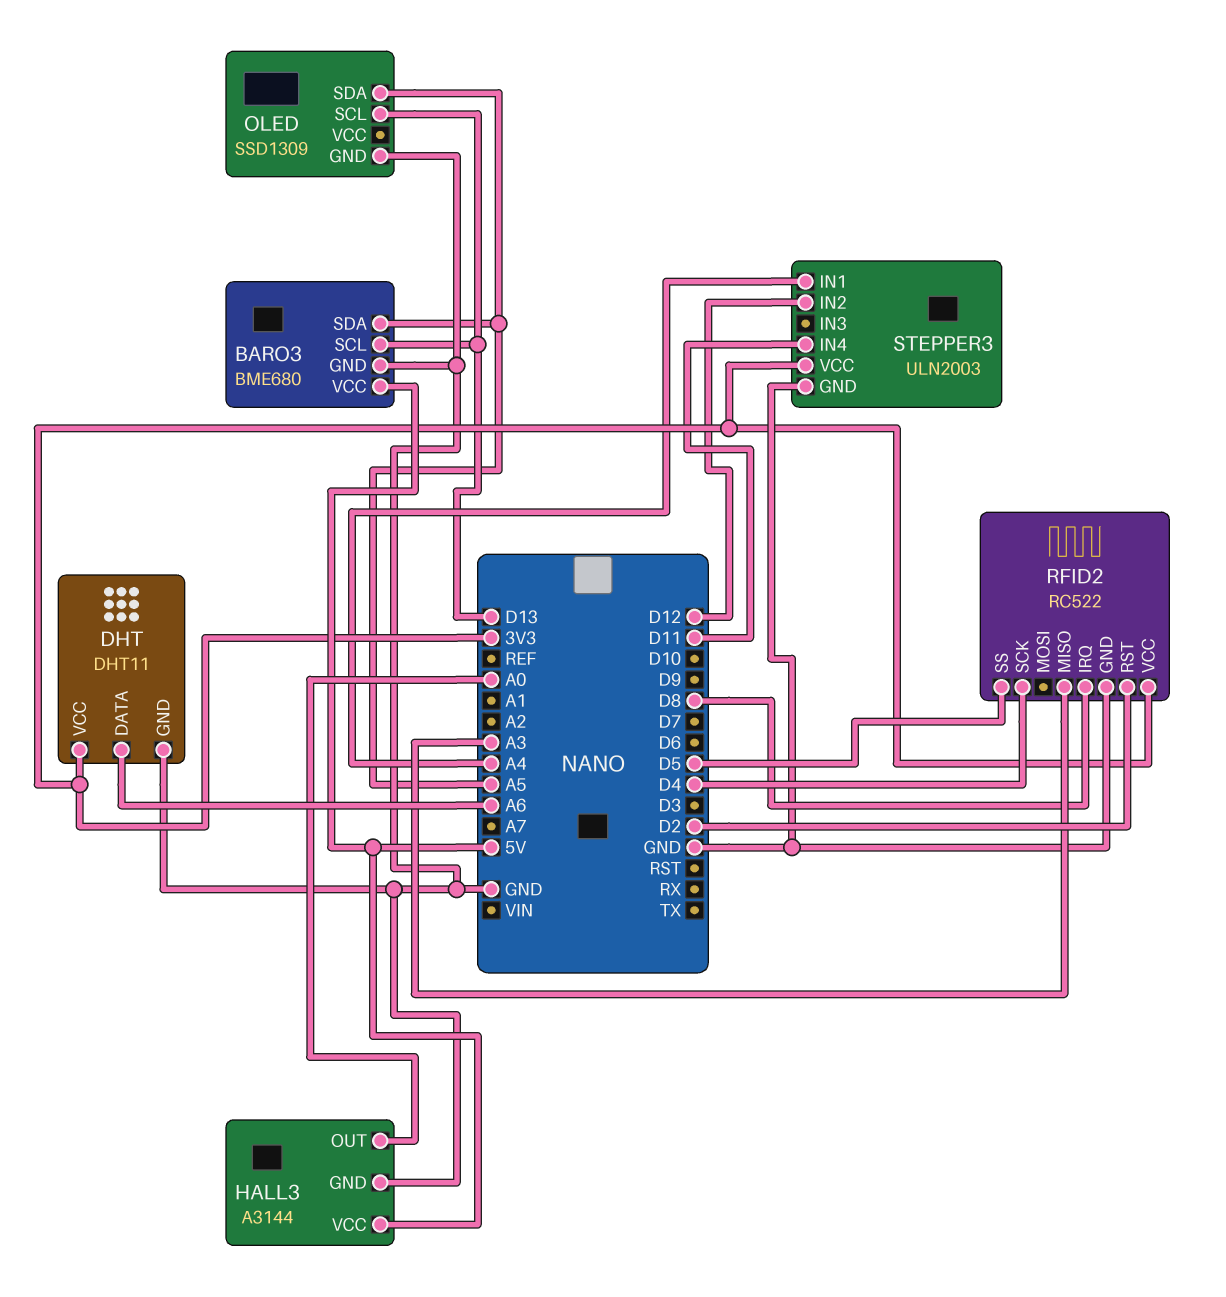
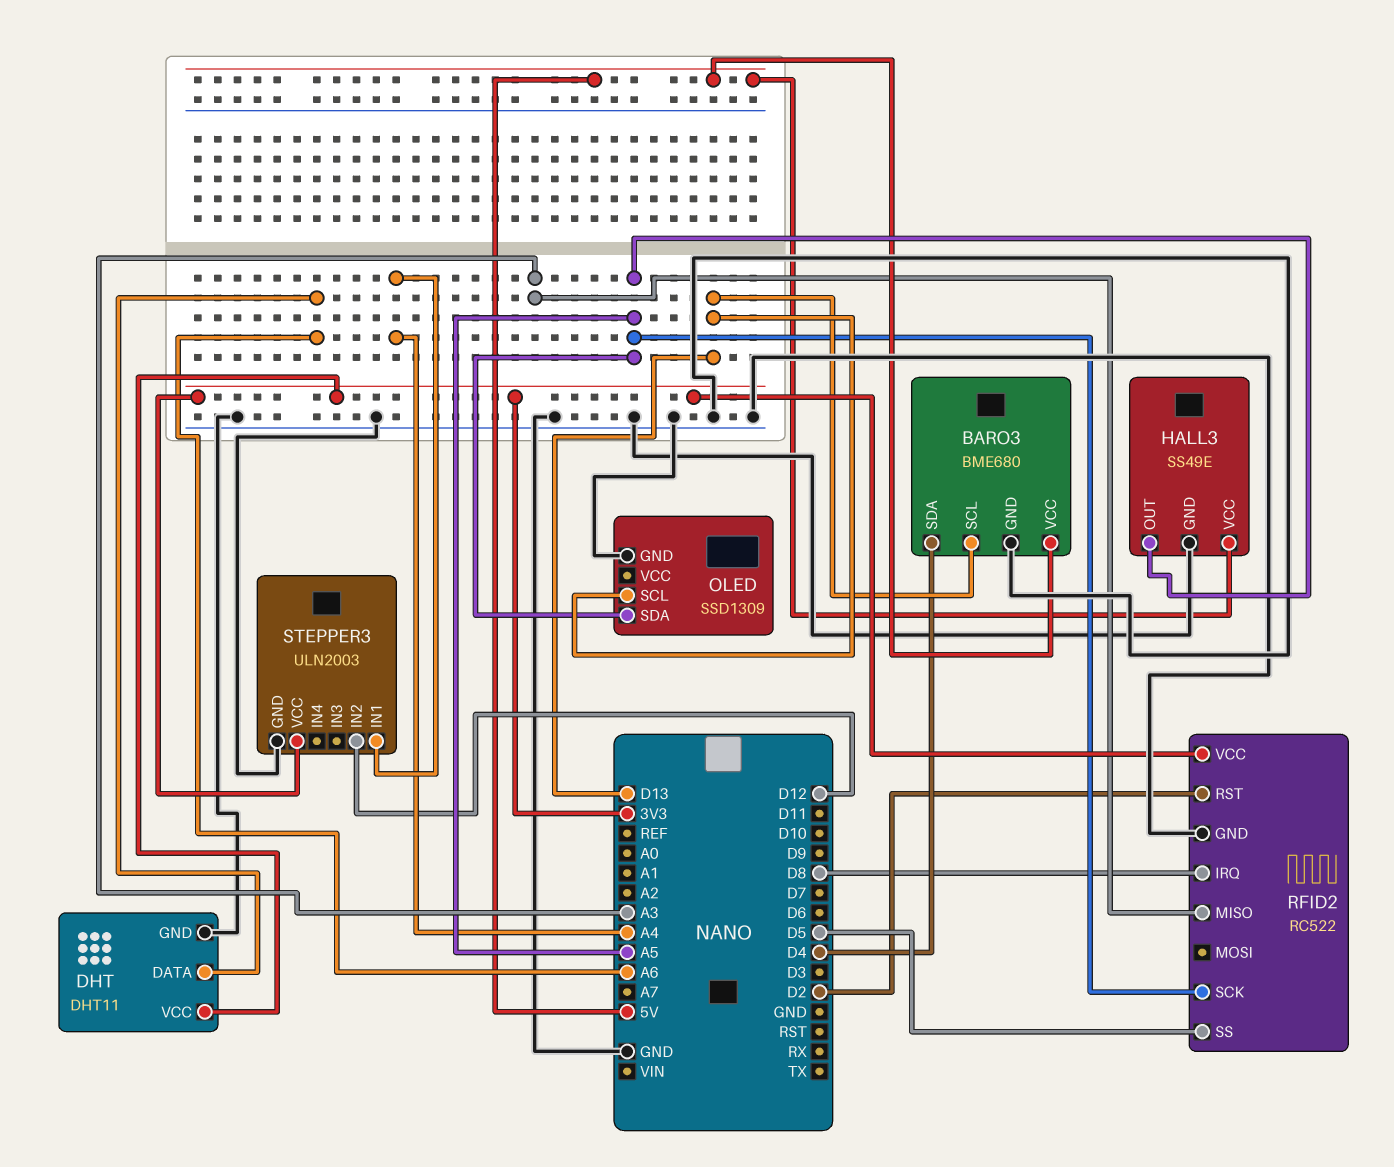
BARO3 pin SDA: A5 -> D4
HALL3: A3144 -> SS49E
HALL3 pin OUT: A0 -> A5
RFID2 pin SCK: D4 -> A5
STEPPER3 pin IN4: D11 -> none

